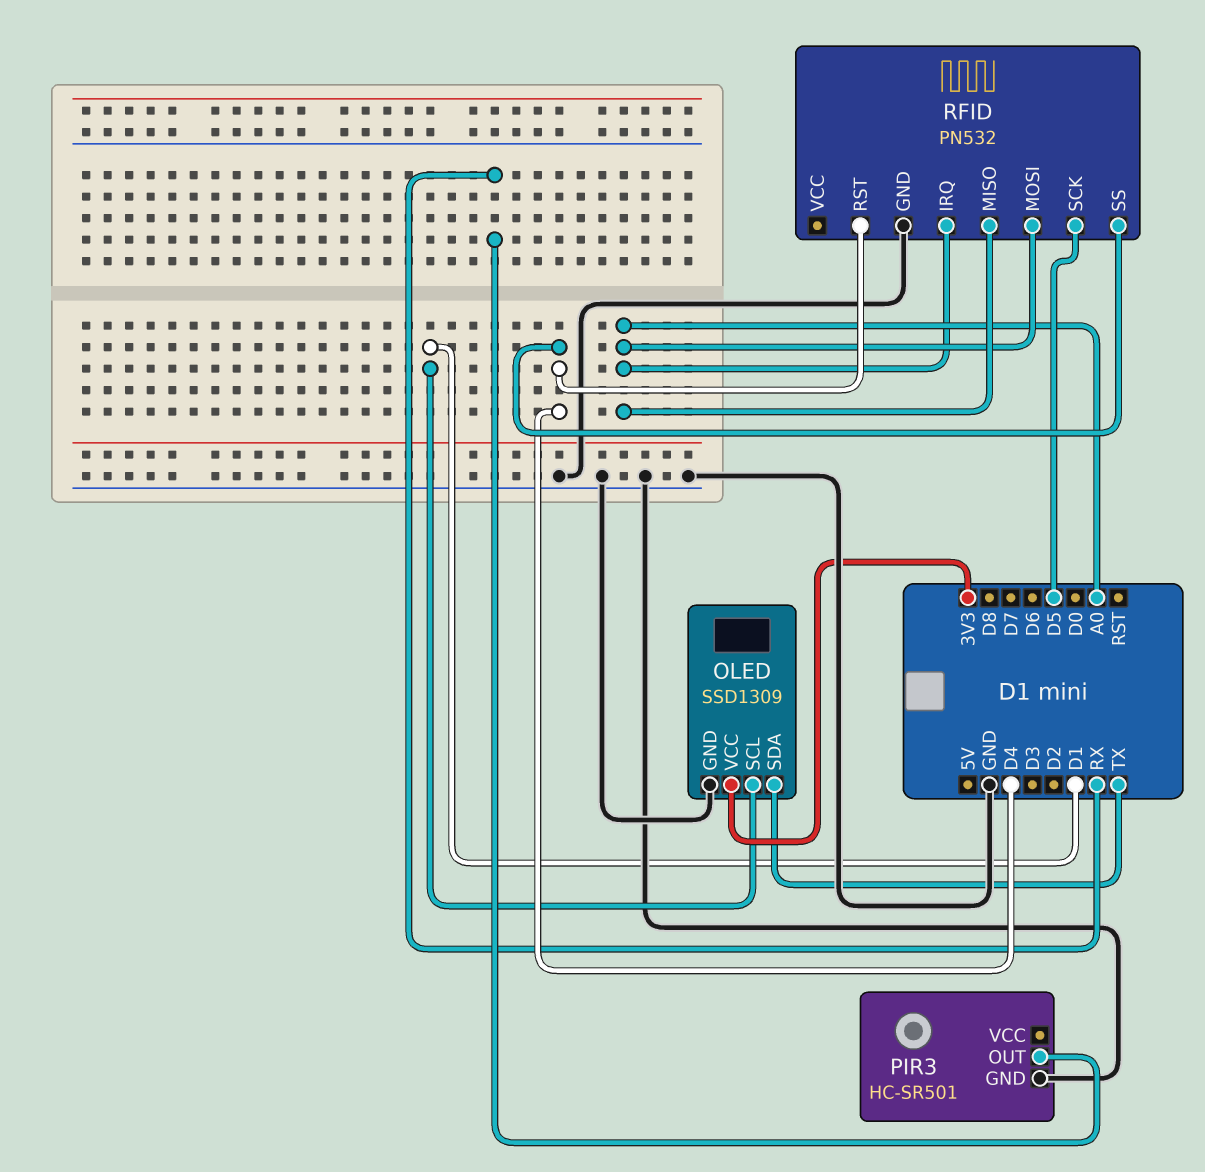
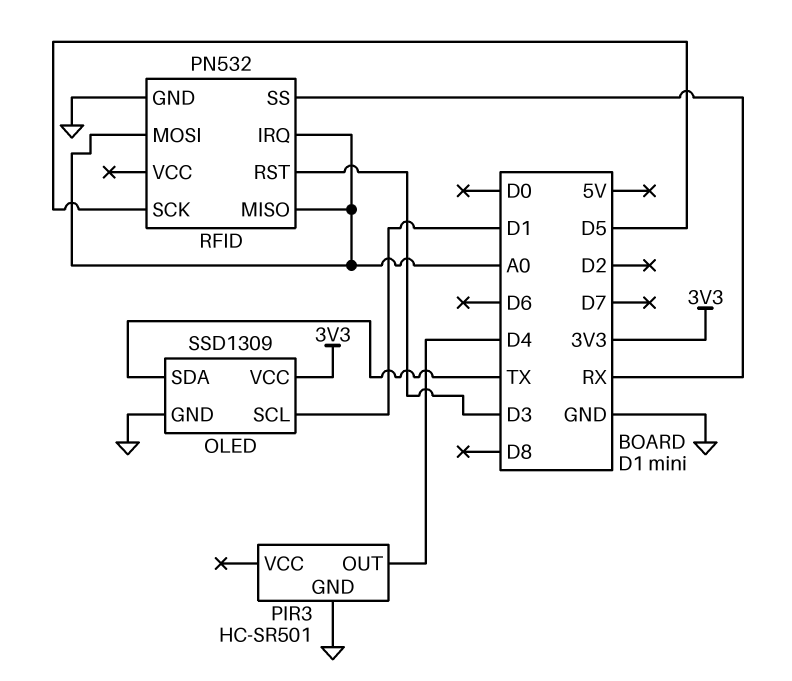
PIR3 pin OUT: RX -> D4
RFID pin RST: D4 -> D3
RFID pin SS: D4 -> RX

